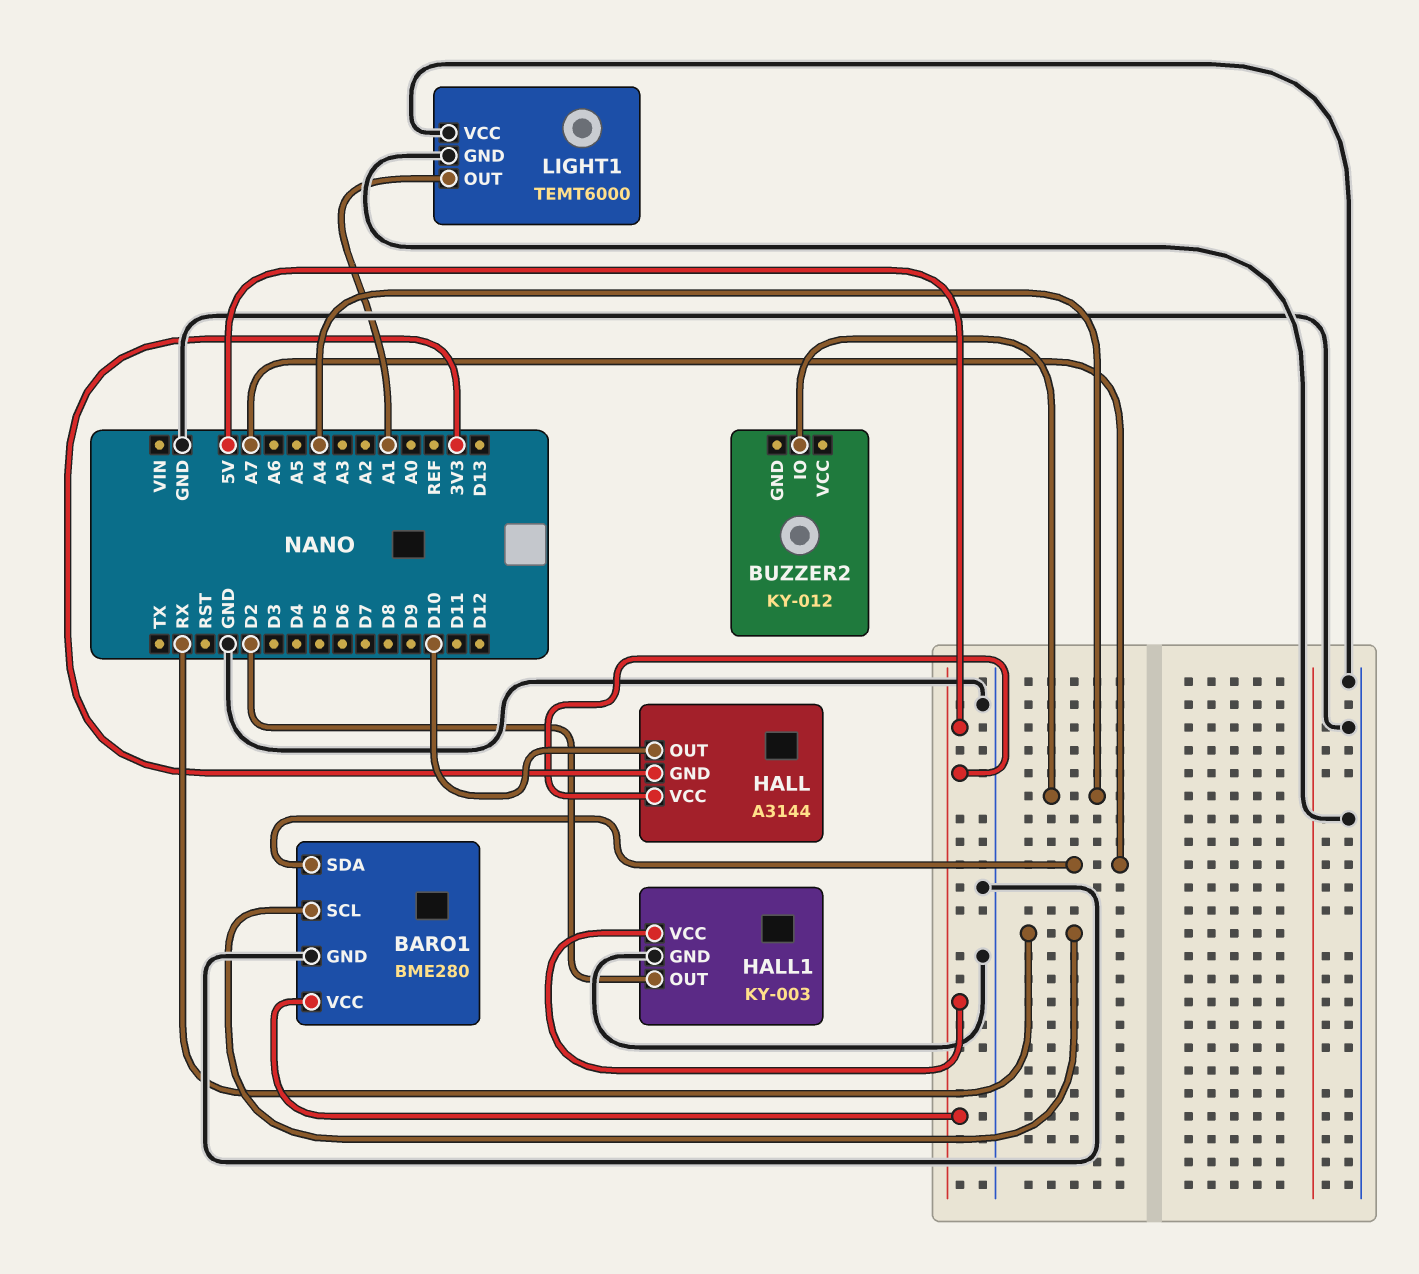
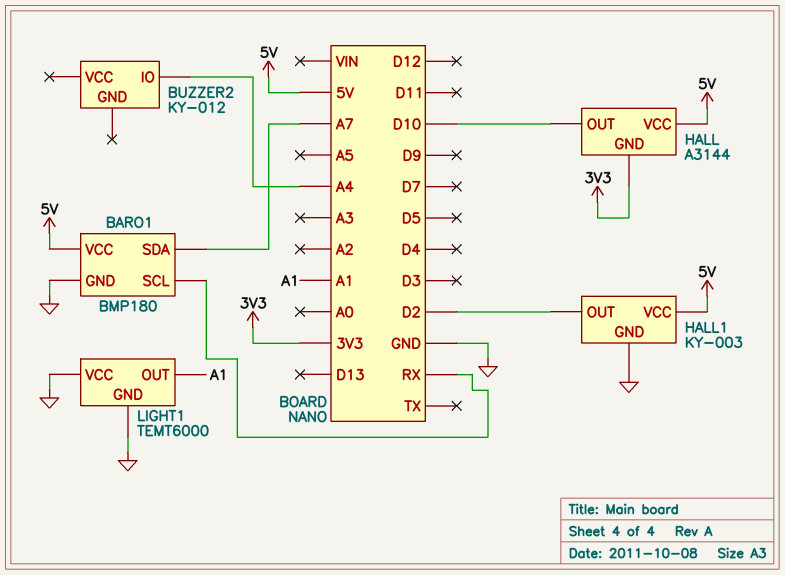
BARO1: BME280 -> BMP180

